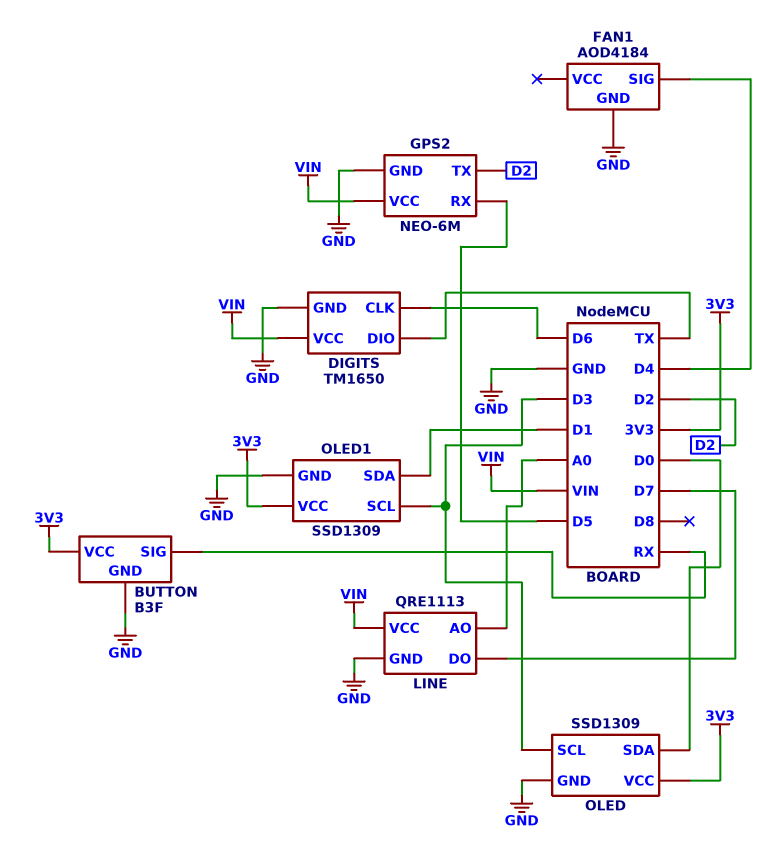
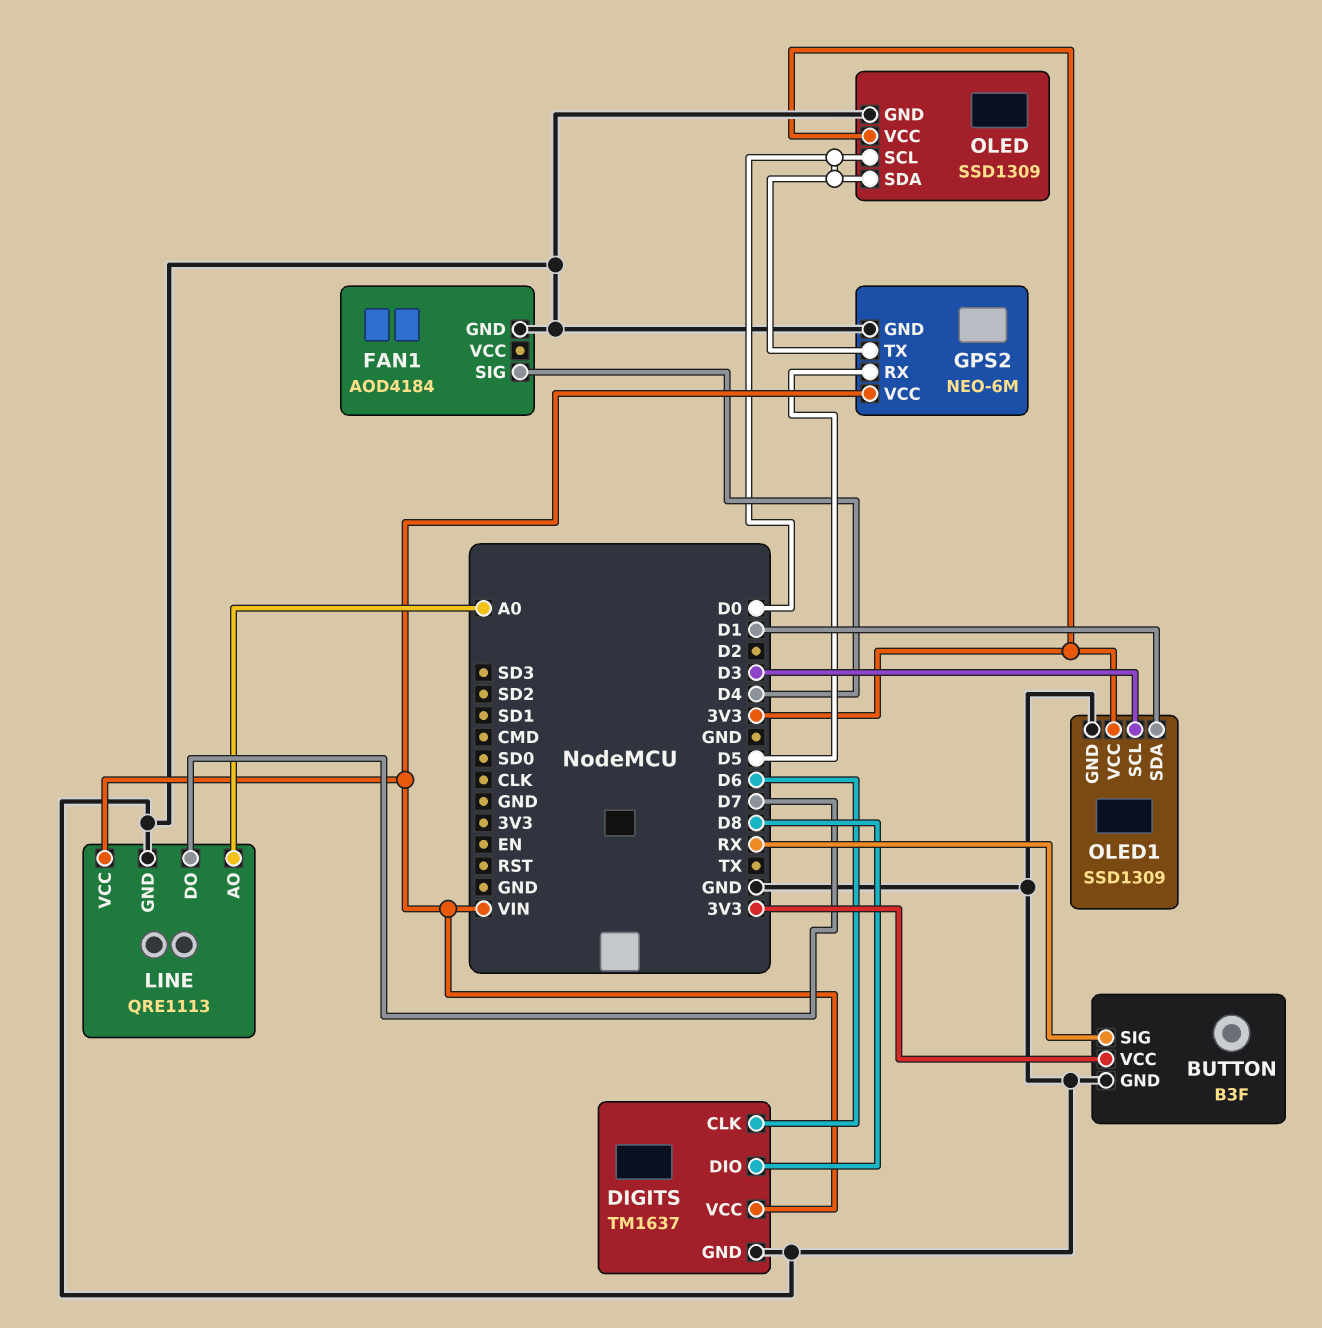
DIGITS: TM1650 -> TM1637
DIGITS pin DIO: TX -> D8
GPS2 pin TX: D2 -> D0
OLED pin SCL: D3 -> D0

